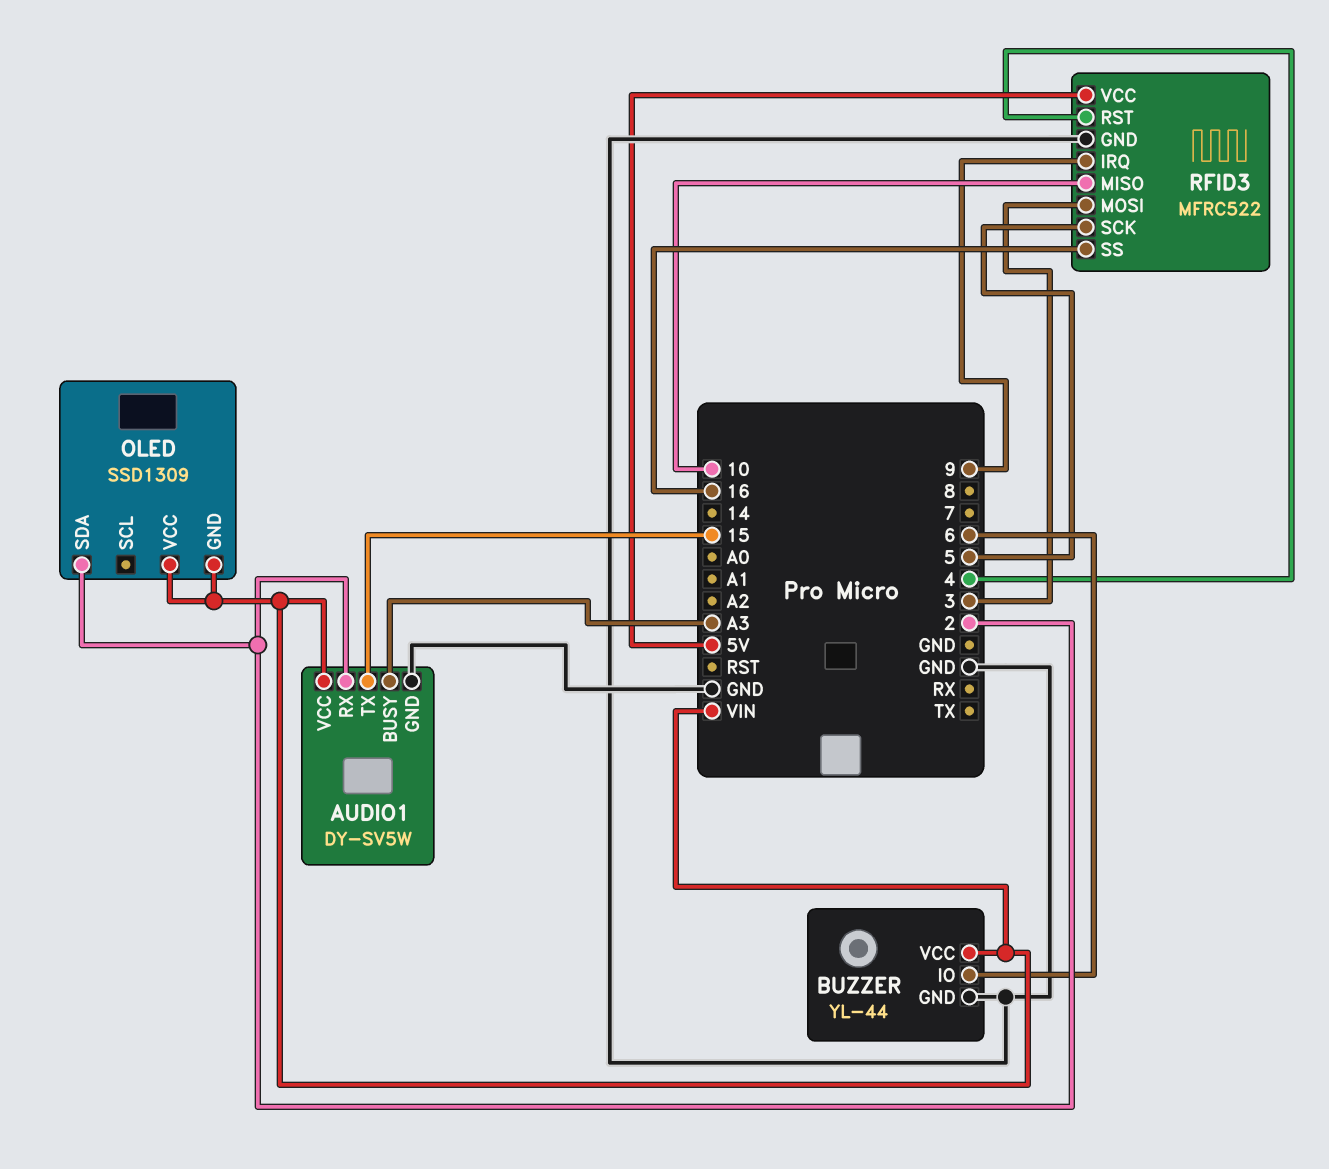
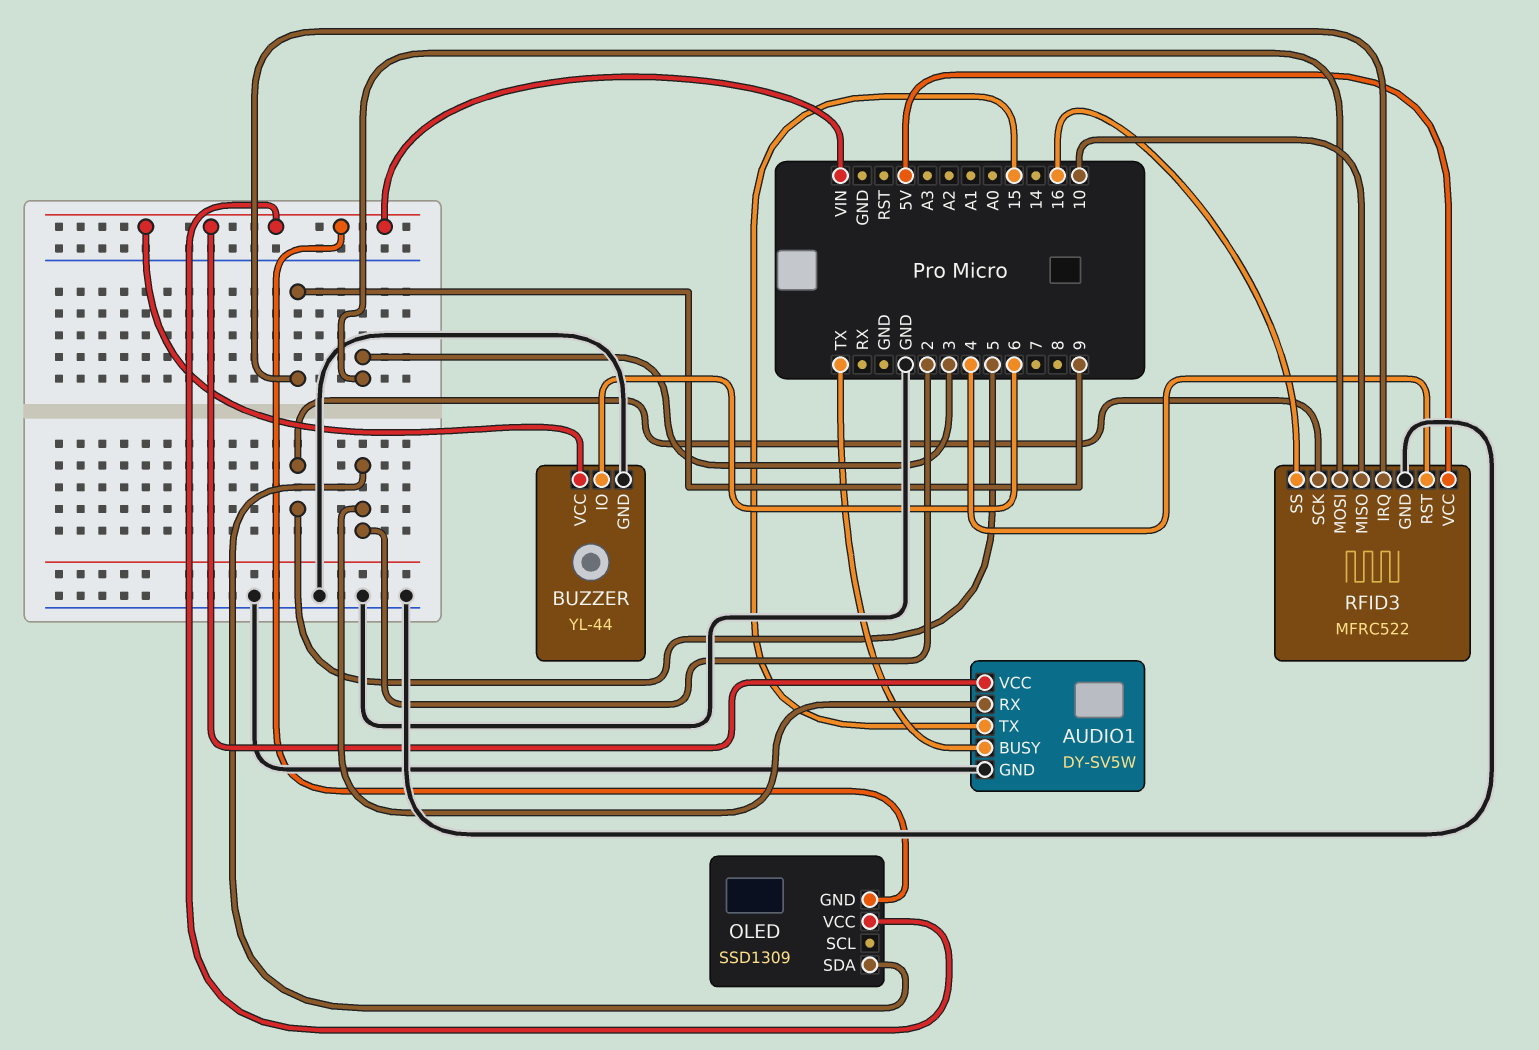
AUDIO1 pin BUSY: A3 -> TX

